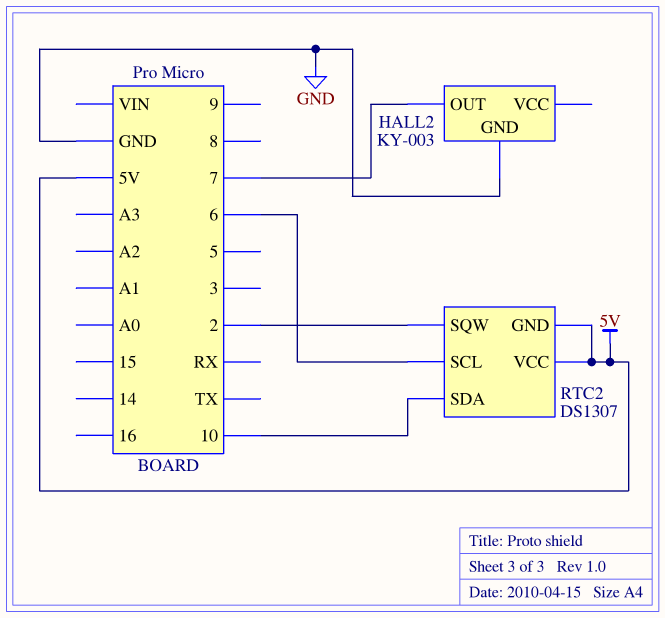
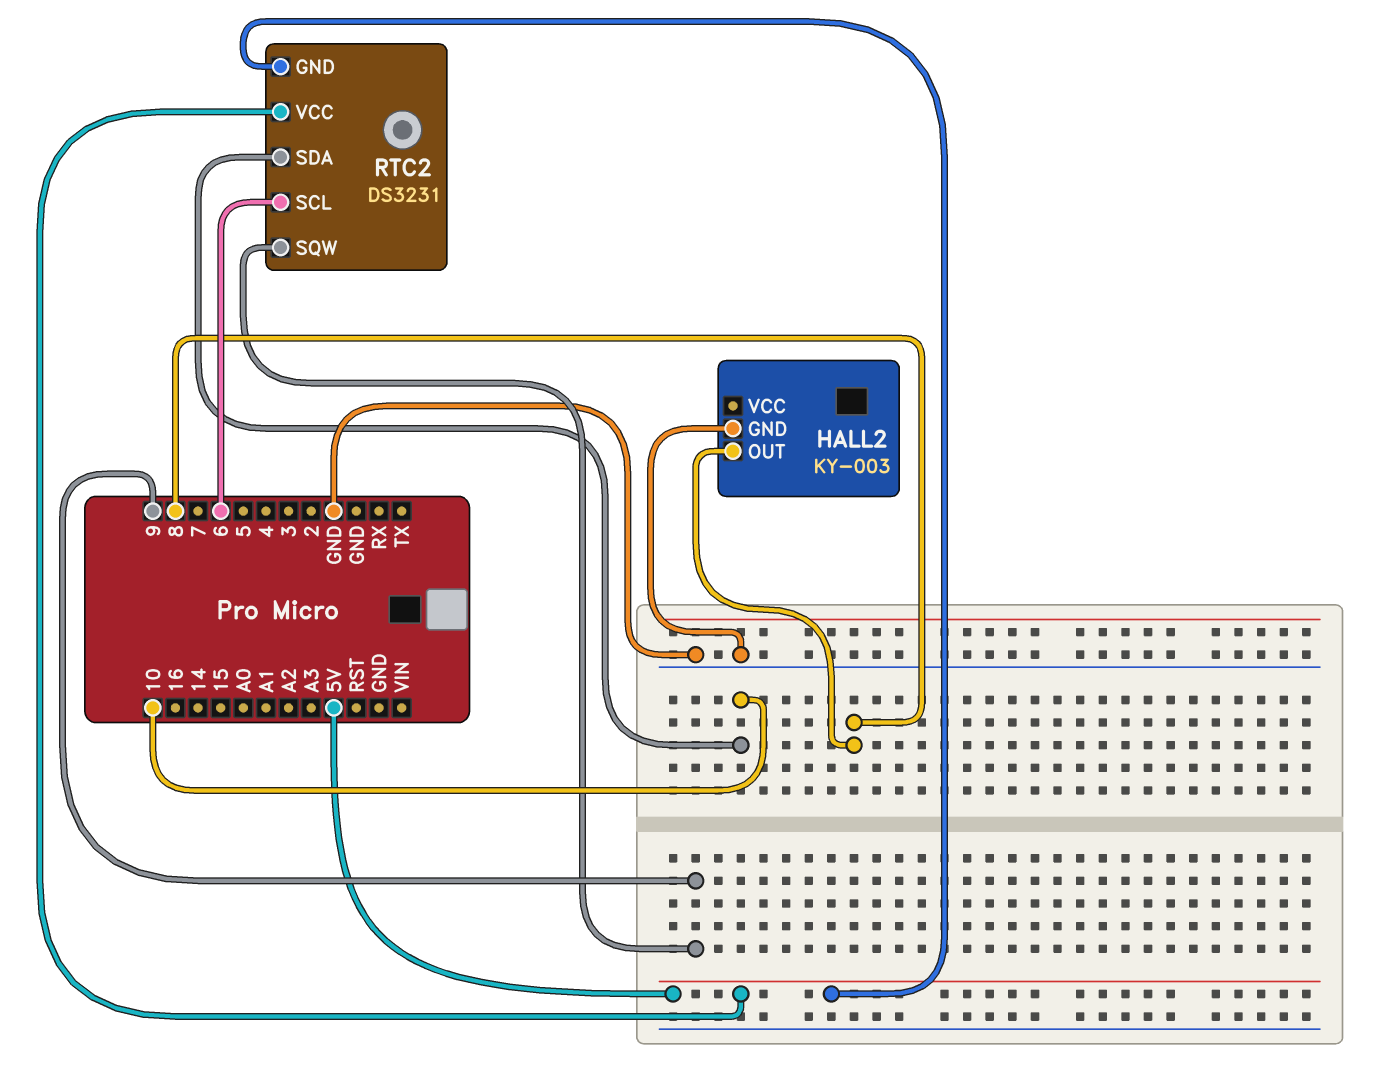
HALL2 pin OUT: 7 -> 8
RTC2: DS1307 -> DS3231
RTC2 pin SQW: 2 -> 9

